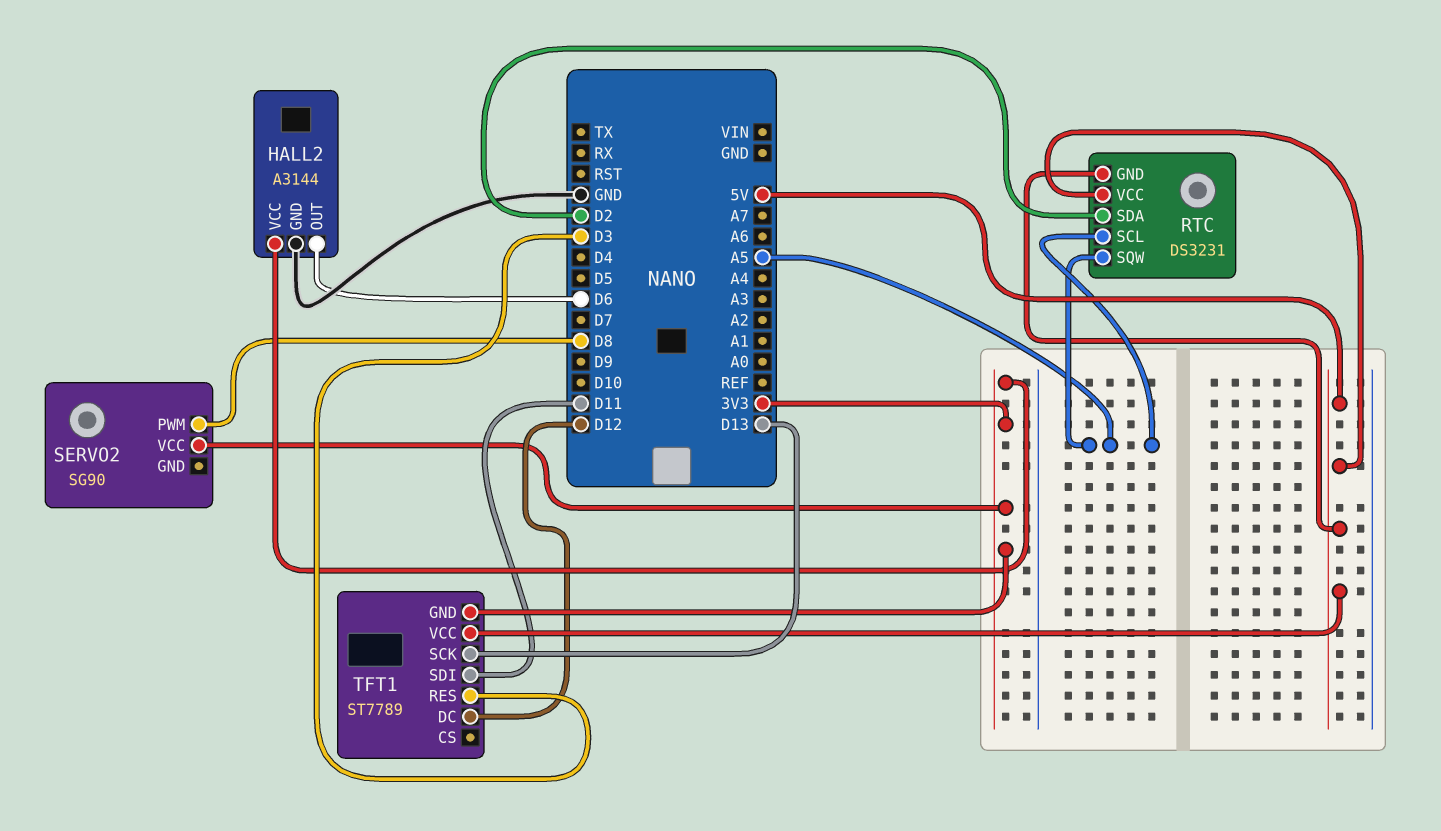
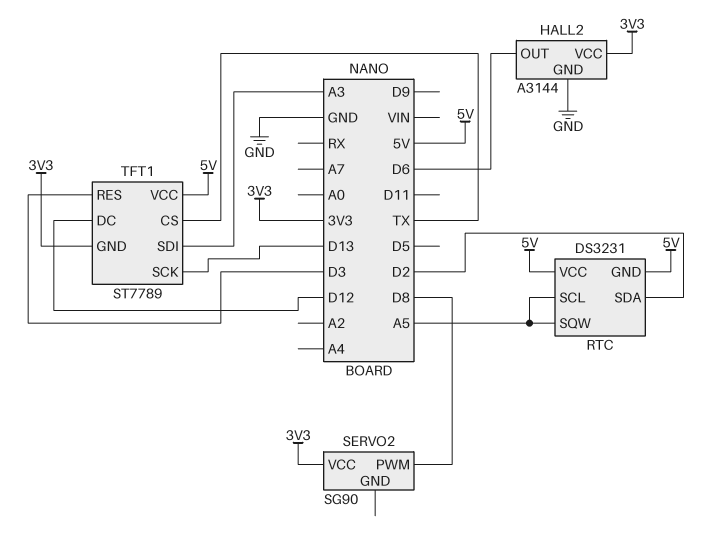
TFT1 pin CS: none -> TX
TFT1 pin SDI: D11 -> A3

